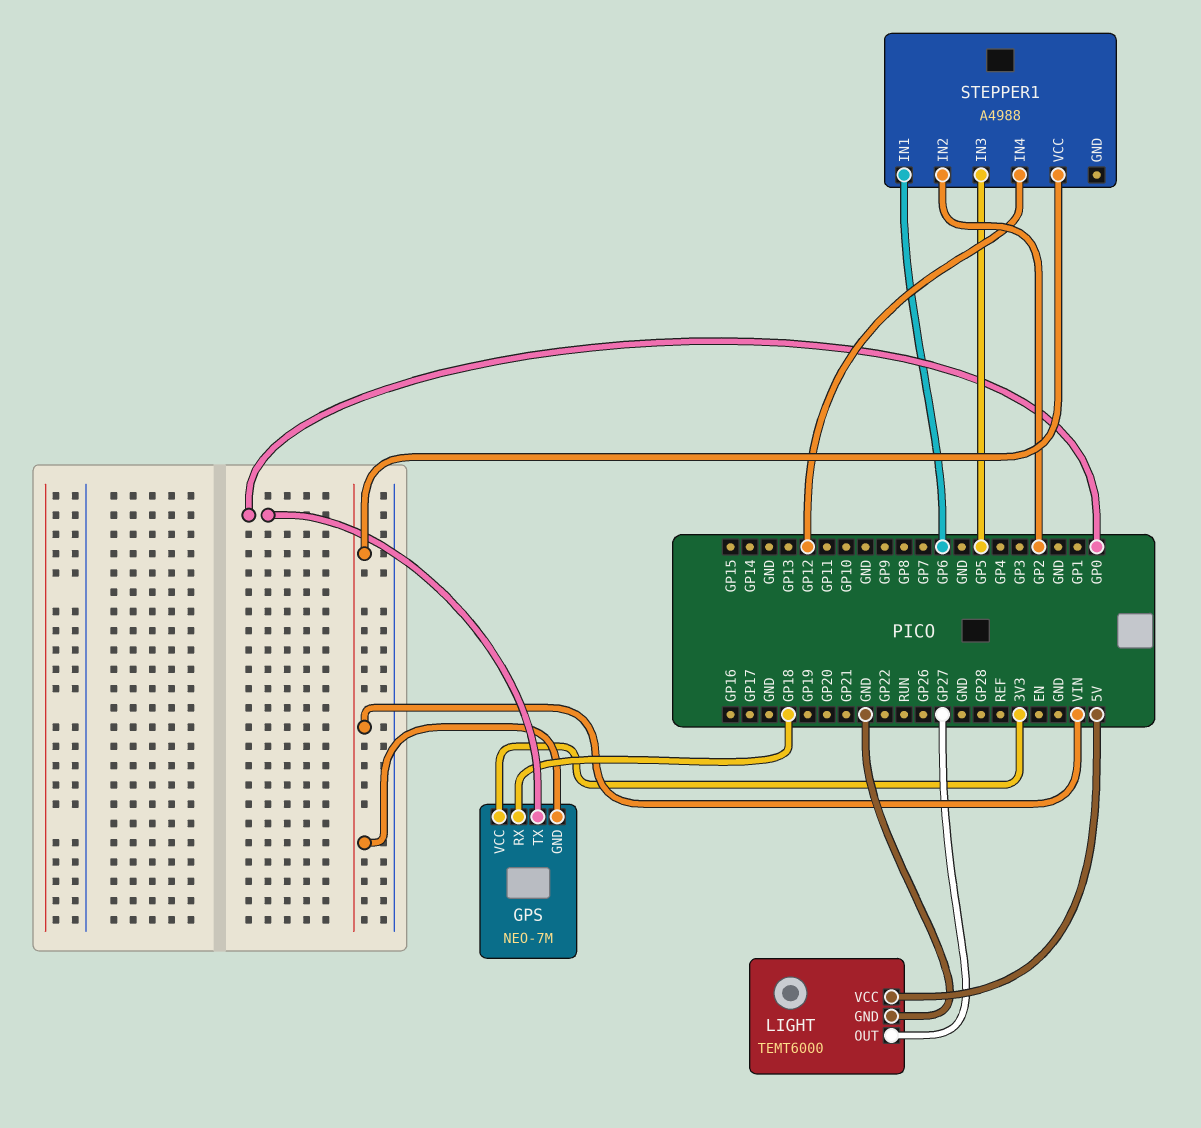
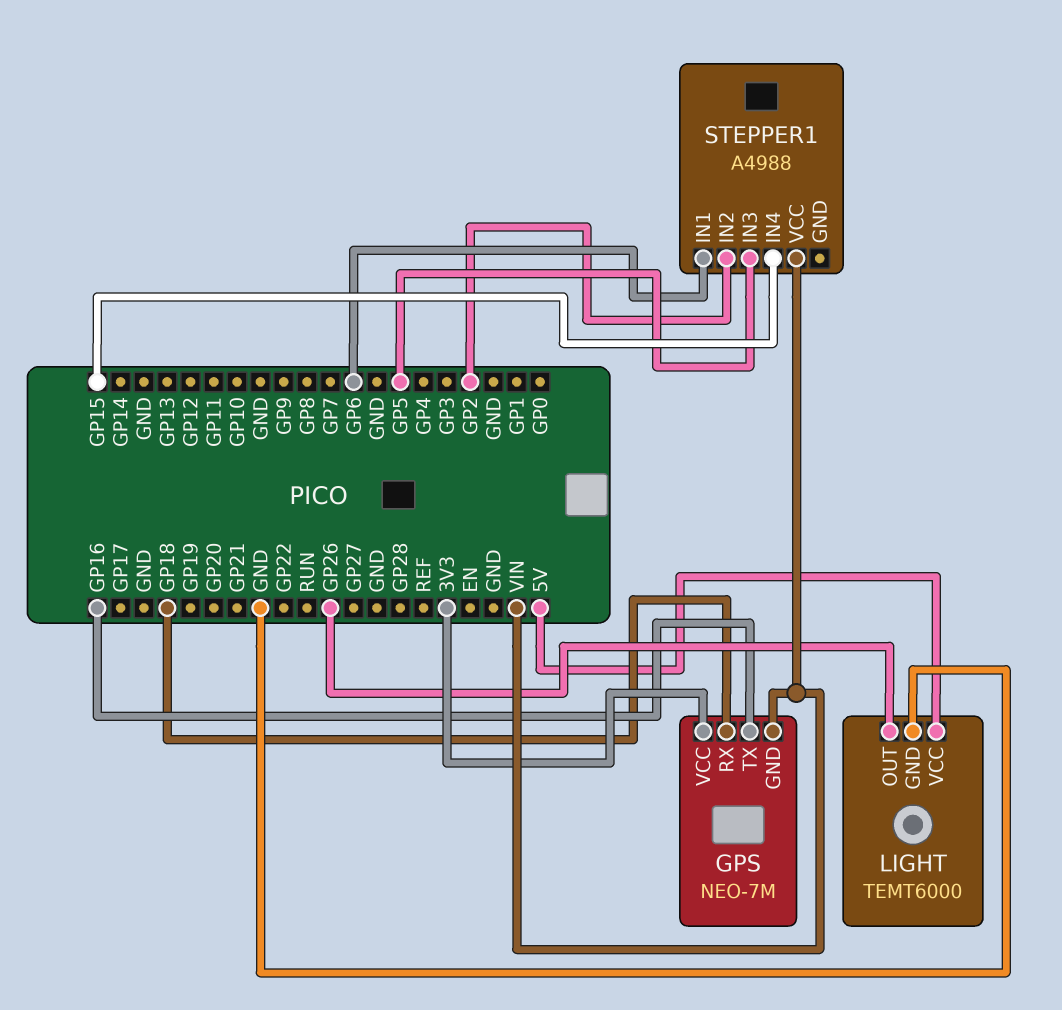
GPS pin TX: GP0 -> GP16
LIGHT pin OUT: GP27 -> GP26
STEPPER1 pin IN4: GP12 -> GP15

